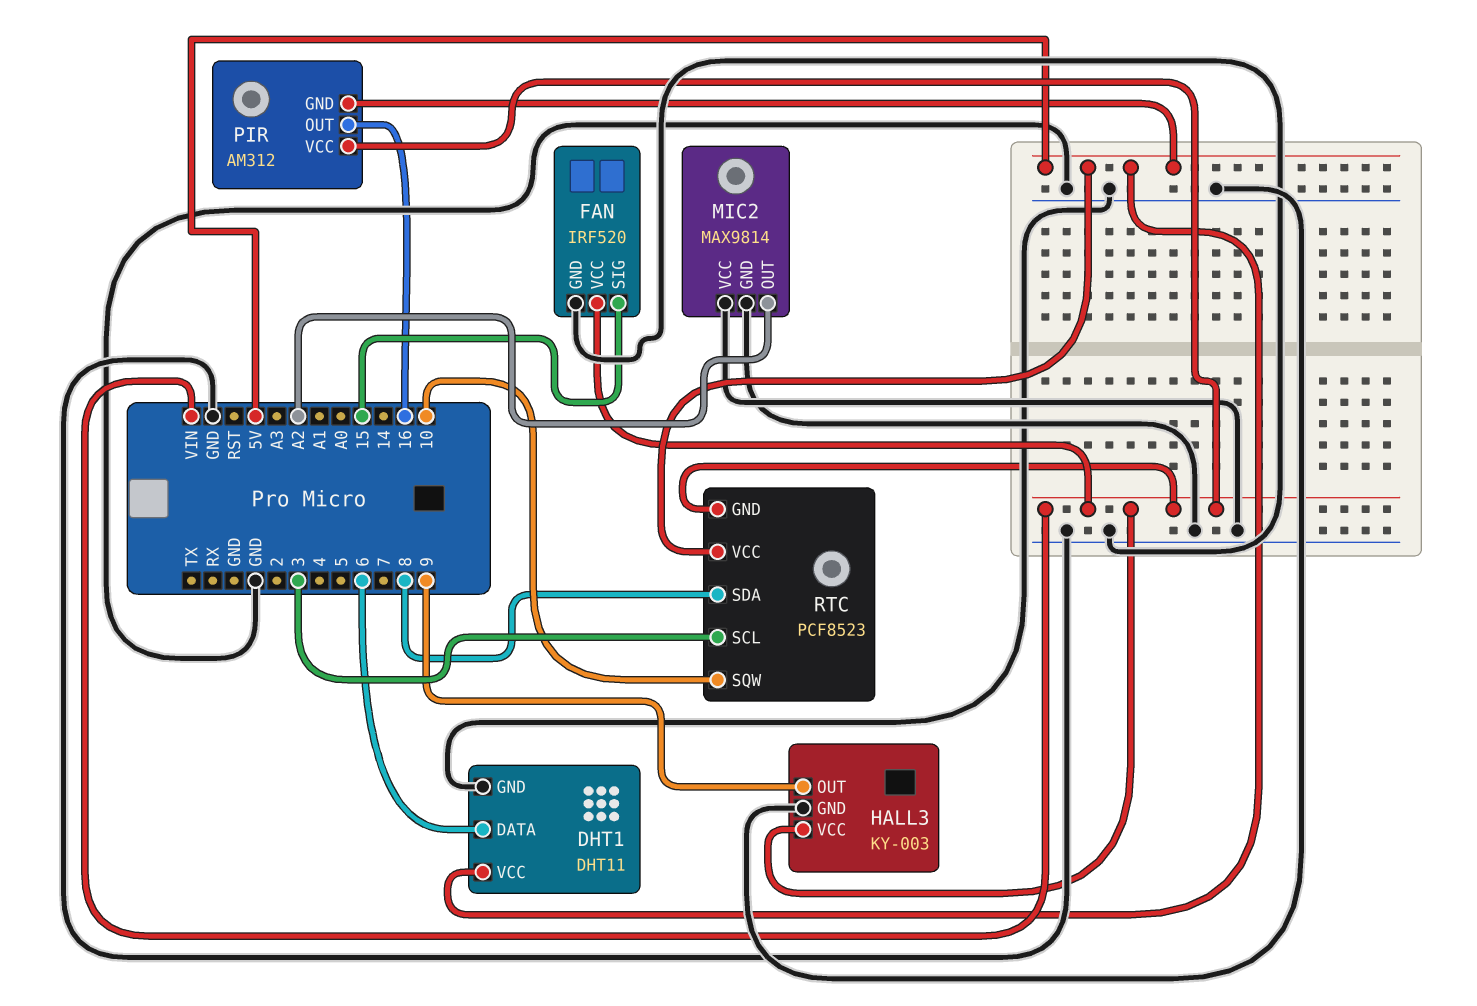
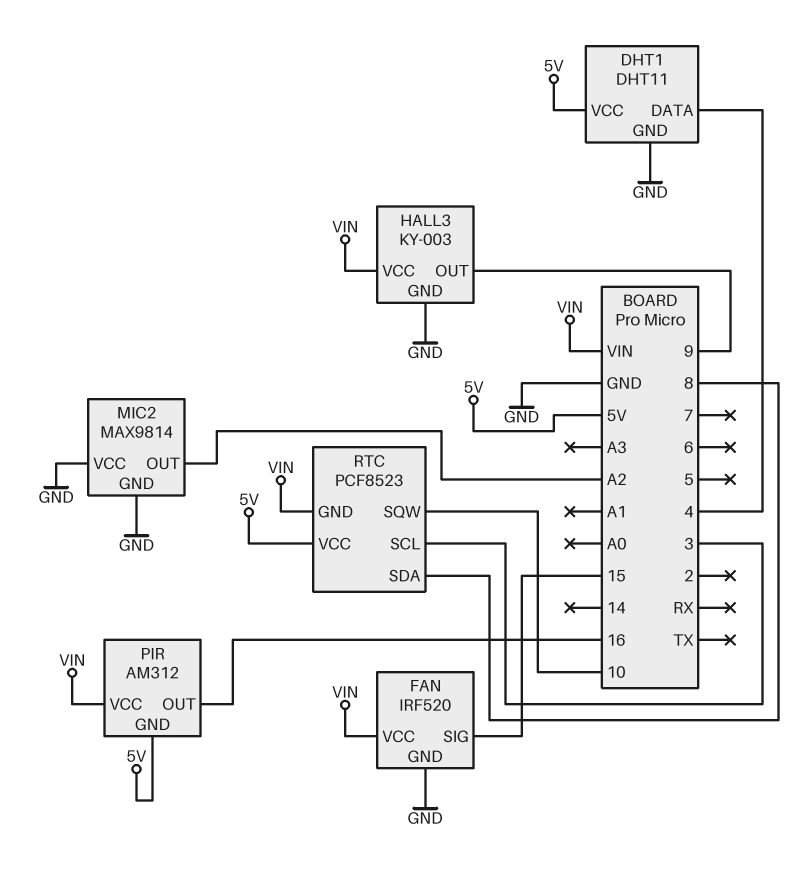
DHT1 pin DATA: 6 -> 4

